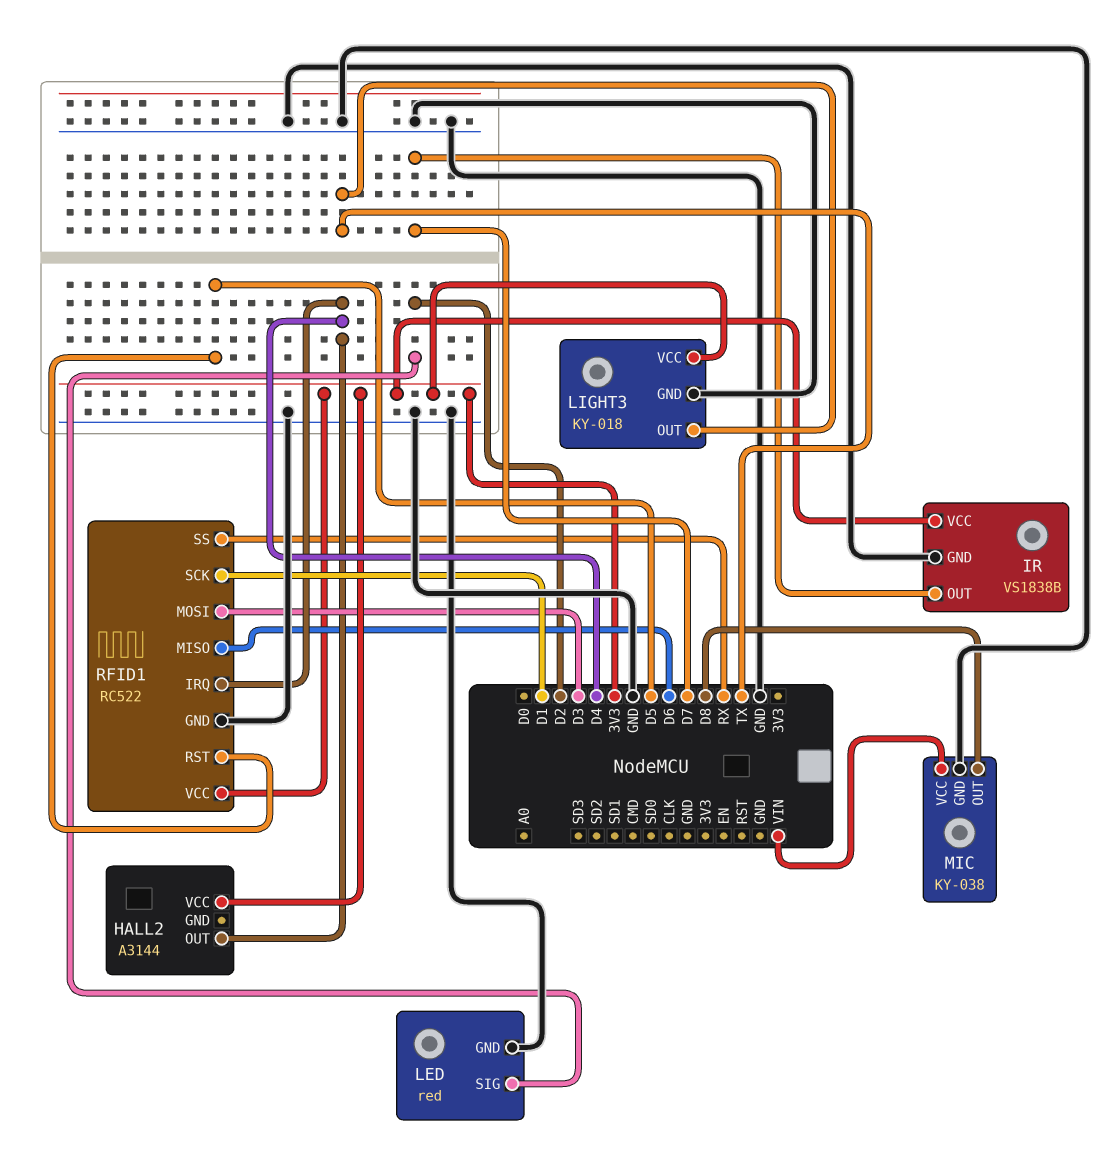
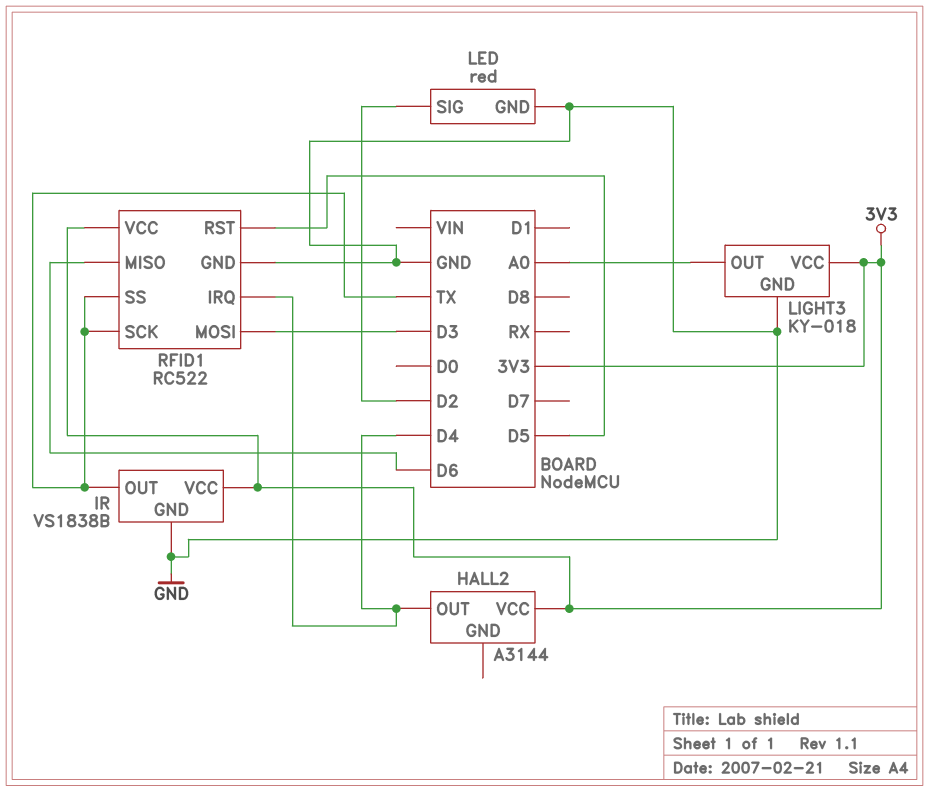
IR pin OUT: D7 -> TX
LIGHT3 pin OUT: TX -> A0
MIC: KY-038 -> none
MIC pin GND: GND -> none
MIC pin OUT: D8 -> none
MIC pin VCC: VIN -> none
RFID1 pin SCK: D1 -> TX
RFID1 pin SS: RX -> TX

